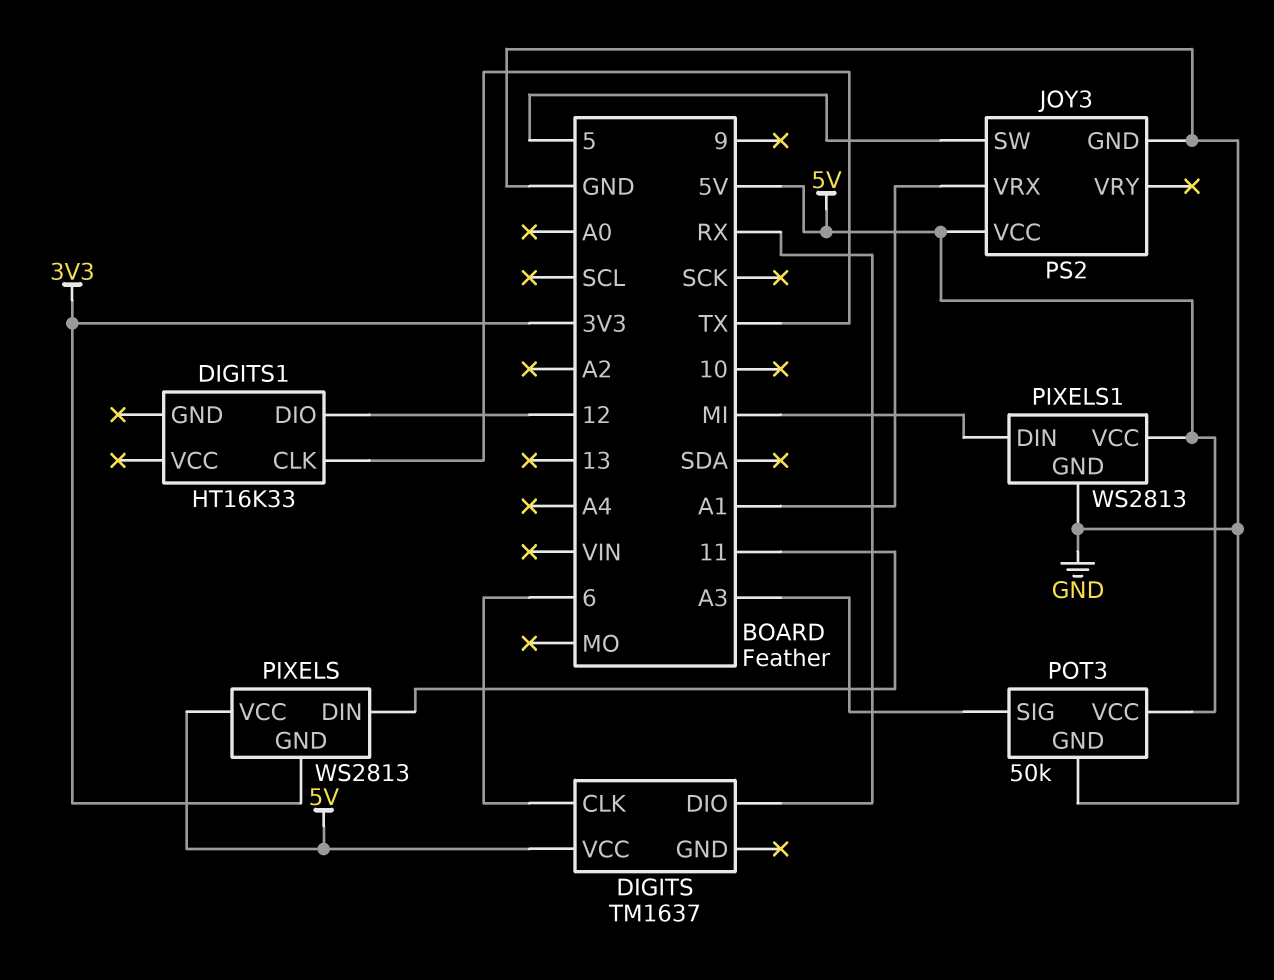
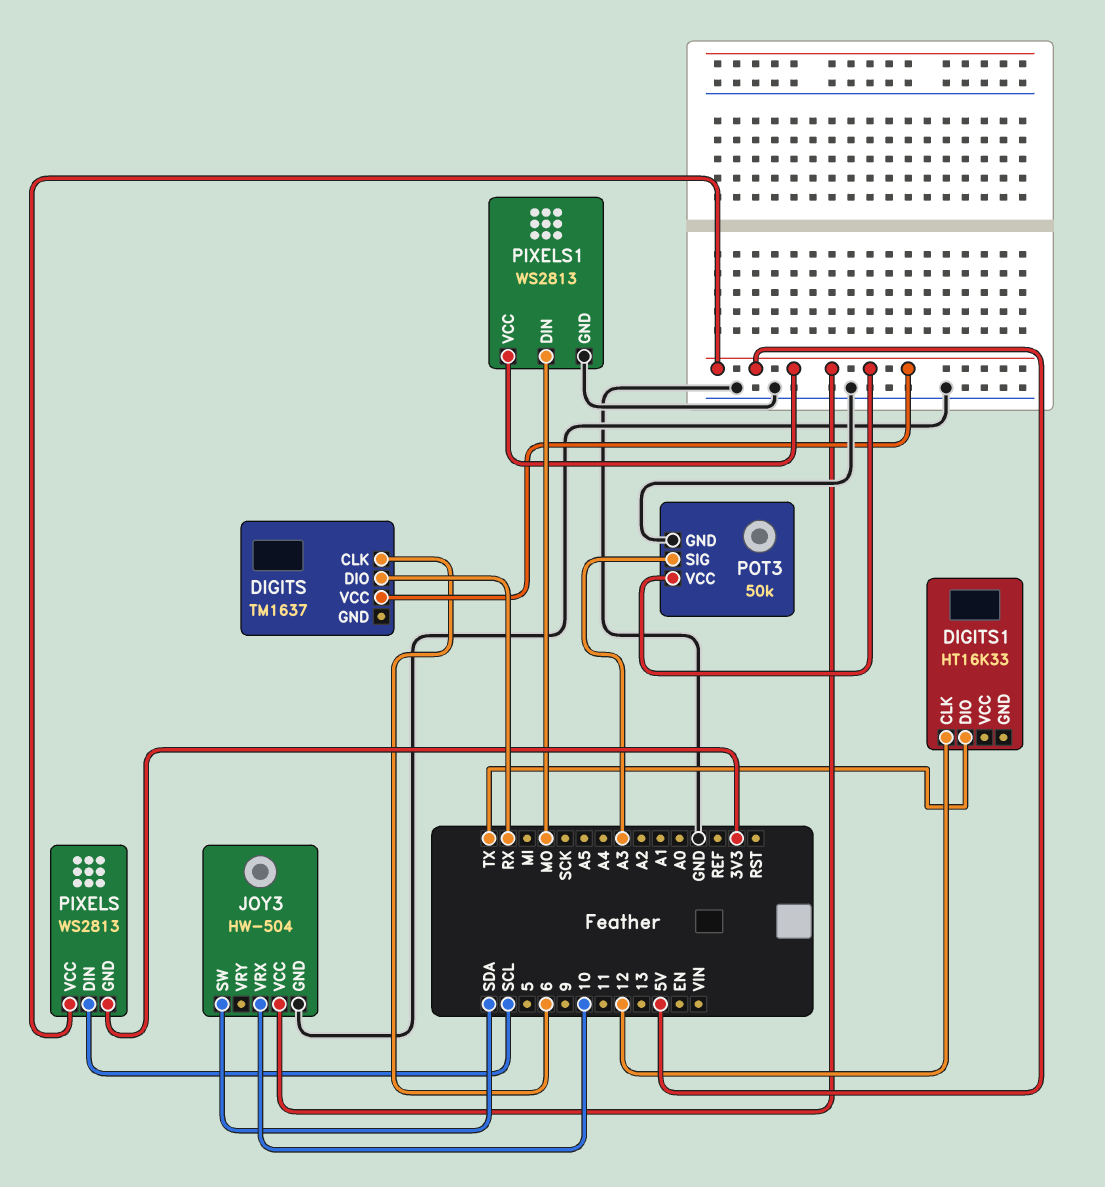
DIGITS1 pin CLK: TX -> 12
DIGITS1 pin DIO: 12 -> TX
JOY3: PS2 -> HW-504
JOY3 pin SW: 5 -> SDA
JOY3 pin VRX: A1 -> 10
PIXELS pin DIN: 11 -> SCL
PIXELS1 pin DIN: MI -> MO

